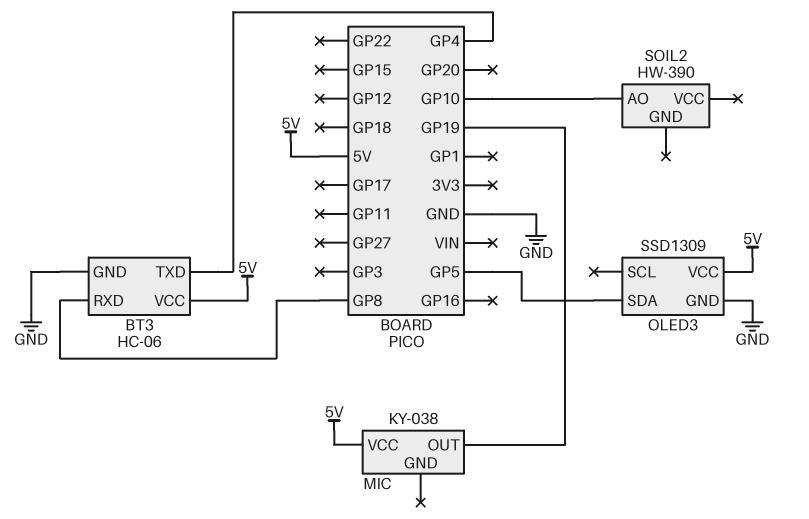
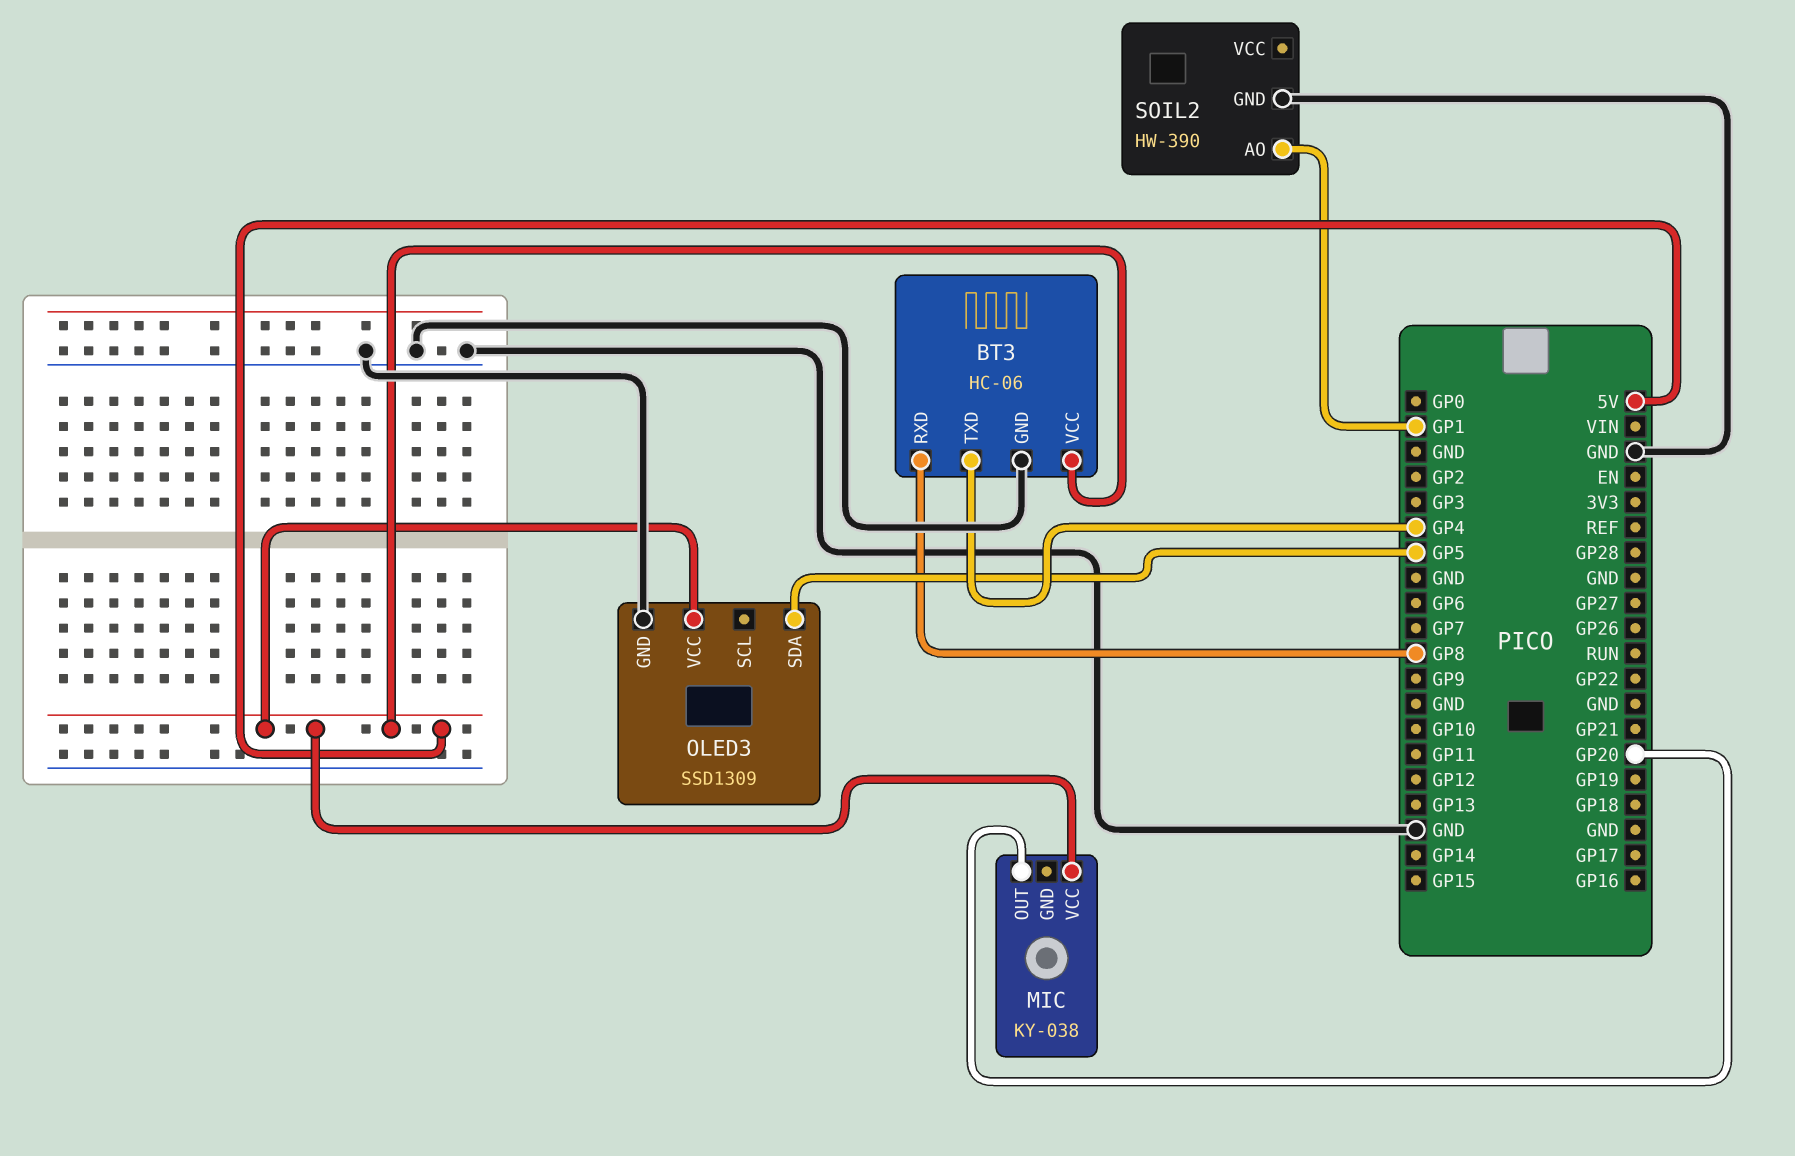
MIC pin OUT: GP19 -> GP20
SOIL2 pin AO: GP10 -> GP1
SOIL2 pin GND: none -> GND

